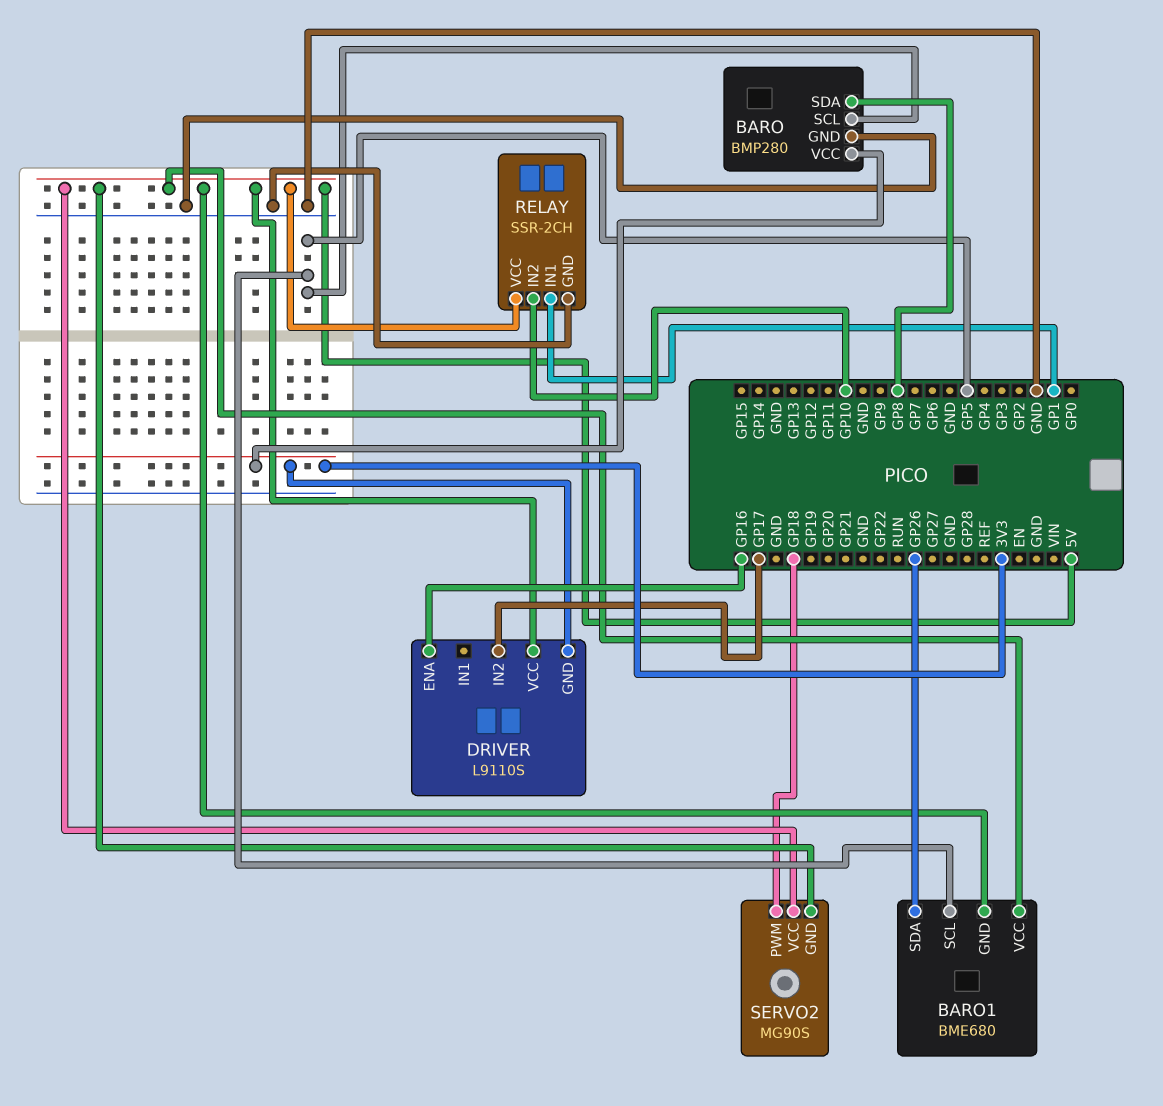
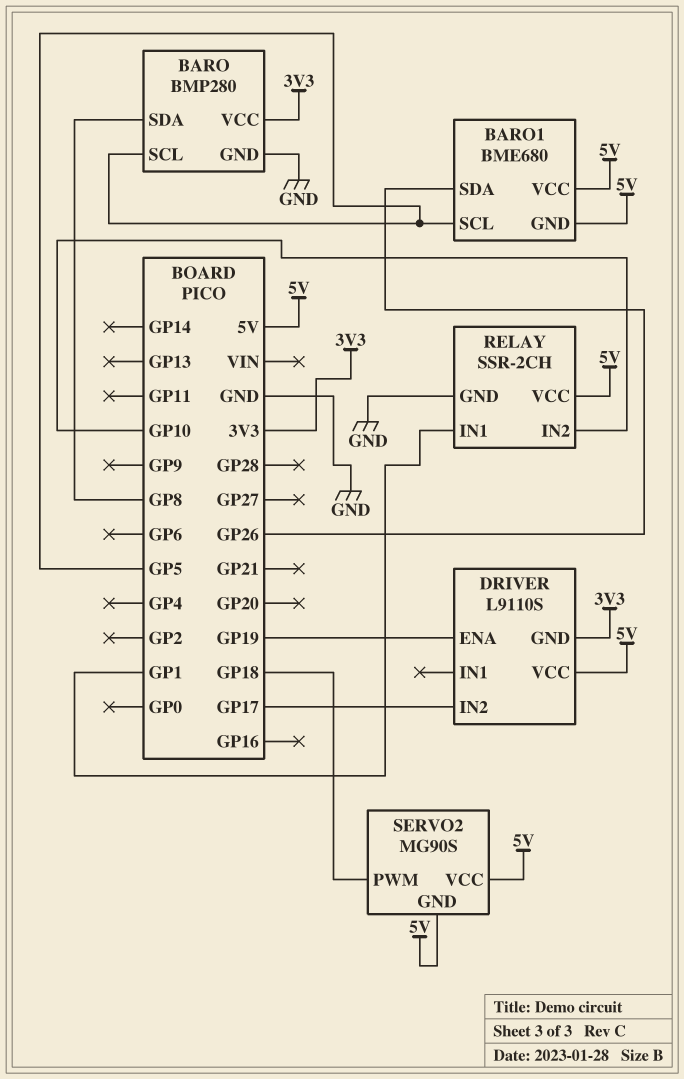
DRIVER pin ENA: GP16 -> GP19

